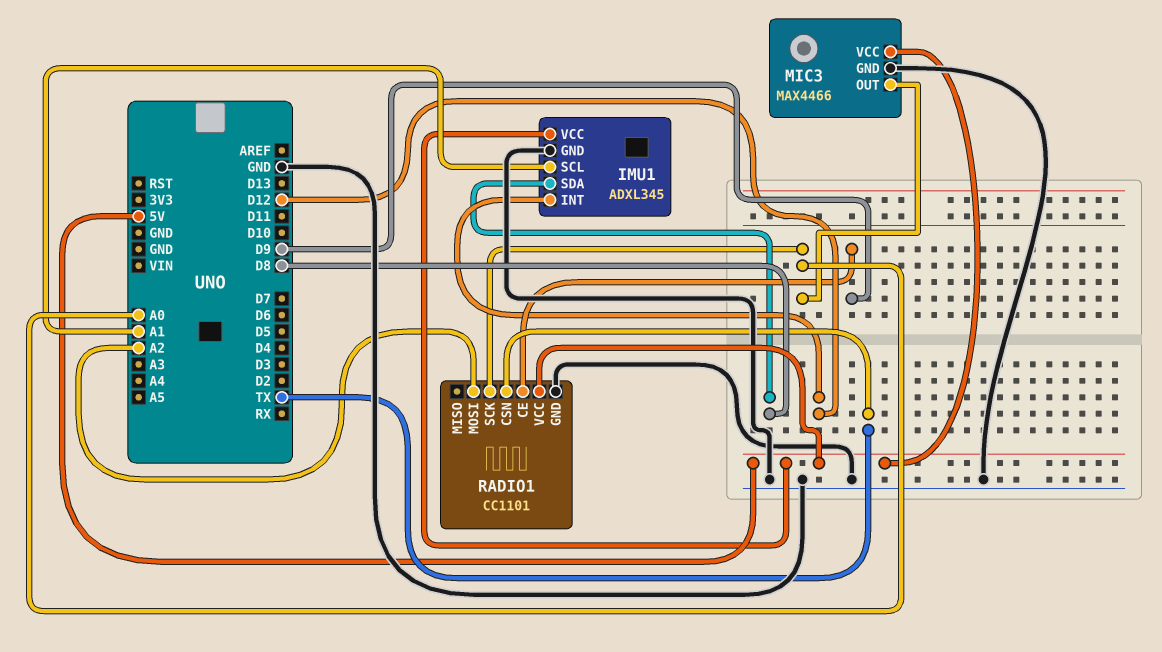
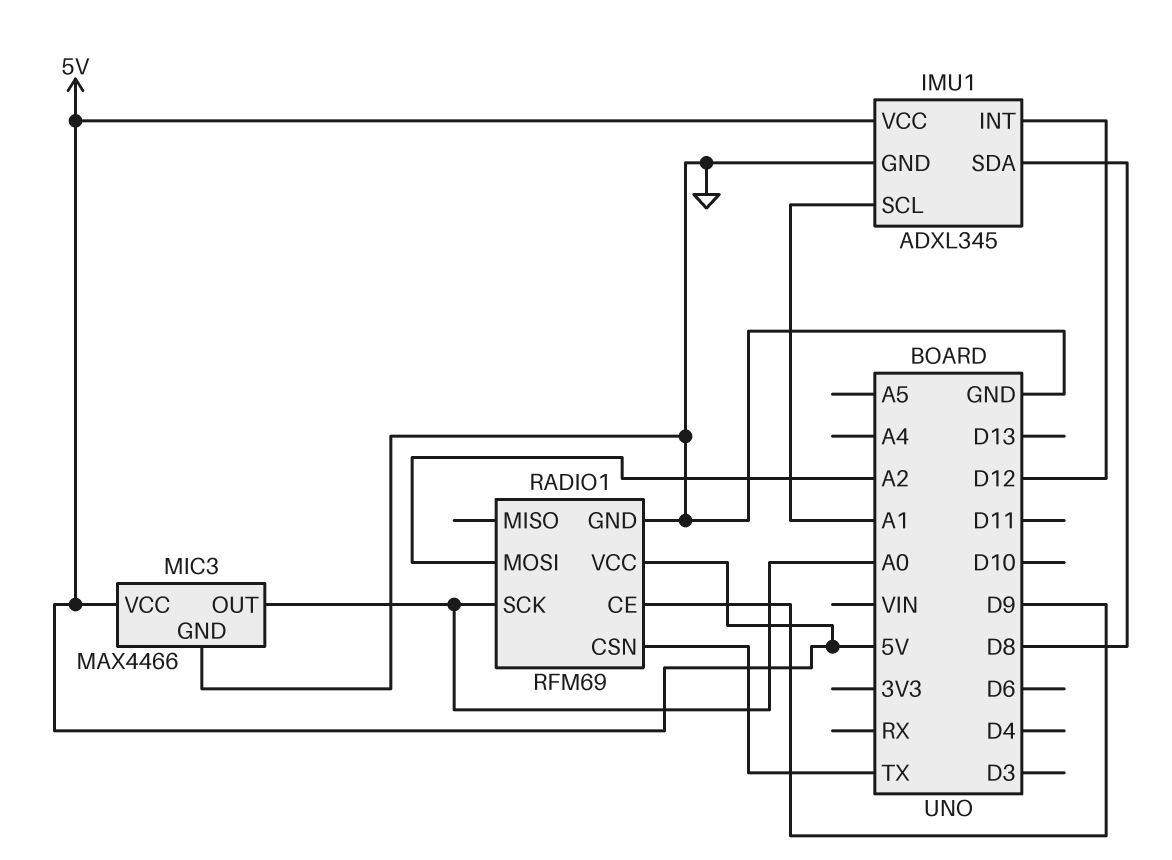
RADIO1: CC1101 -> RFM69

